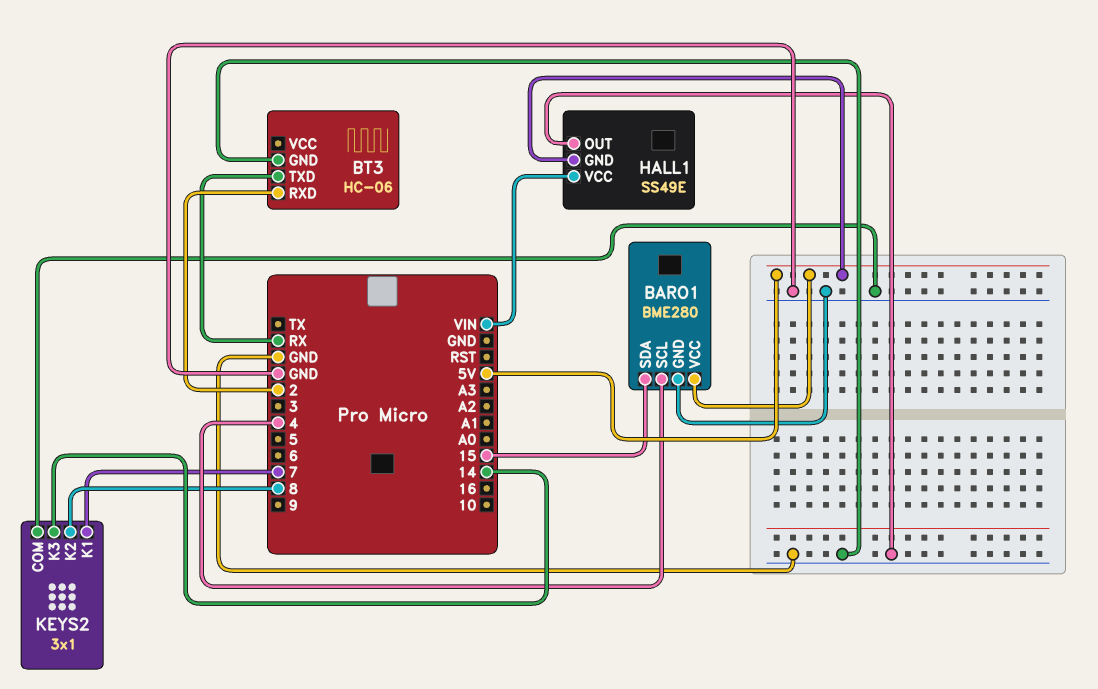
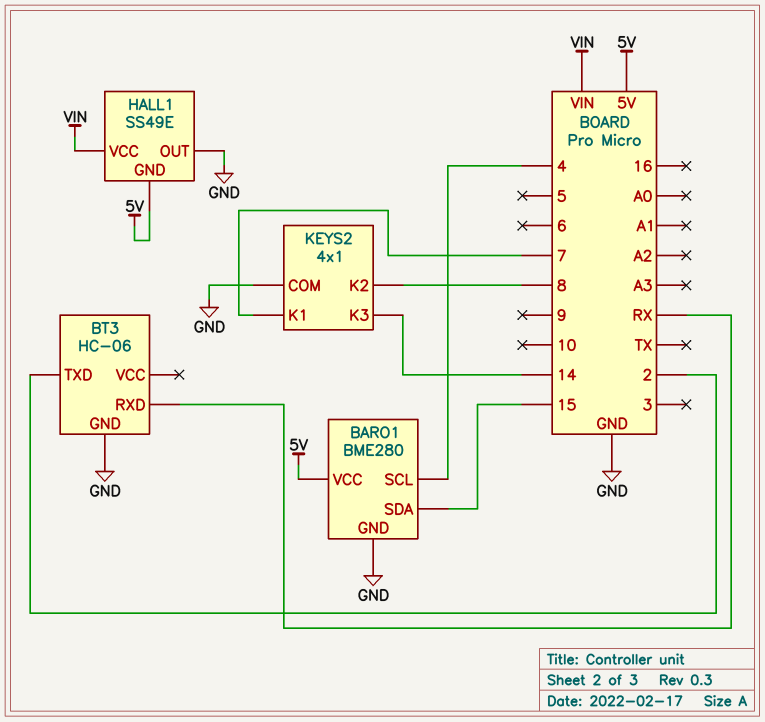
BT3 pin RXD: 2 -> RX
BT3 pin TXD: RX -> 2
KEYS2: 3x1 -> 4x1

